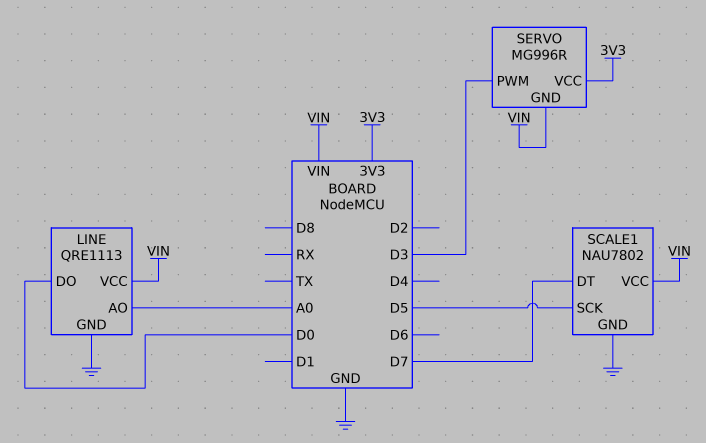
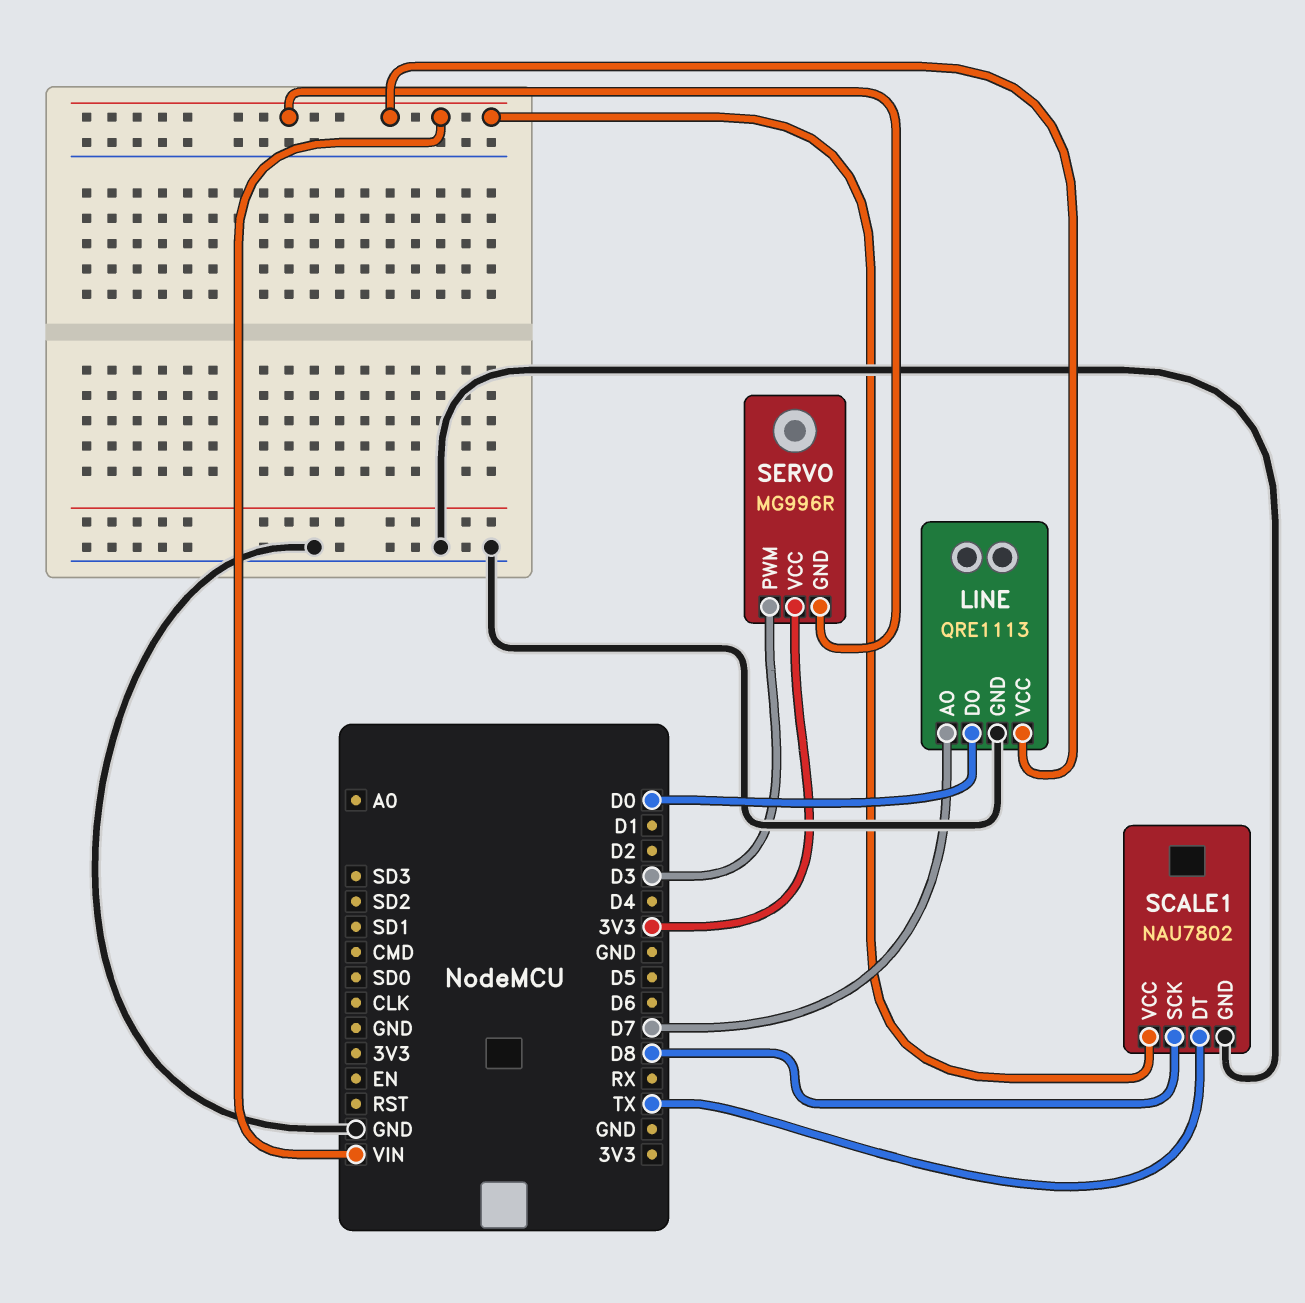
LINE pin AO: A0 -> D7
SCALE1 pin DT: D7 -> TX
SCALE1 pin SCK: D5 -> D8

